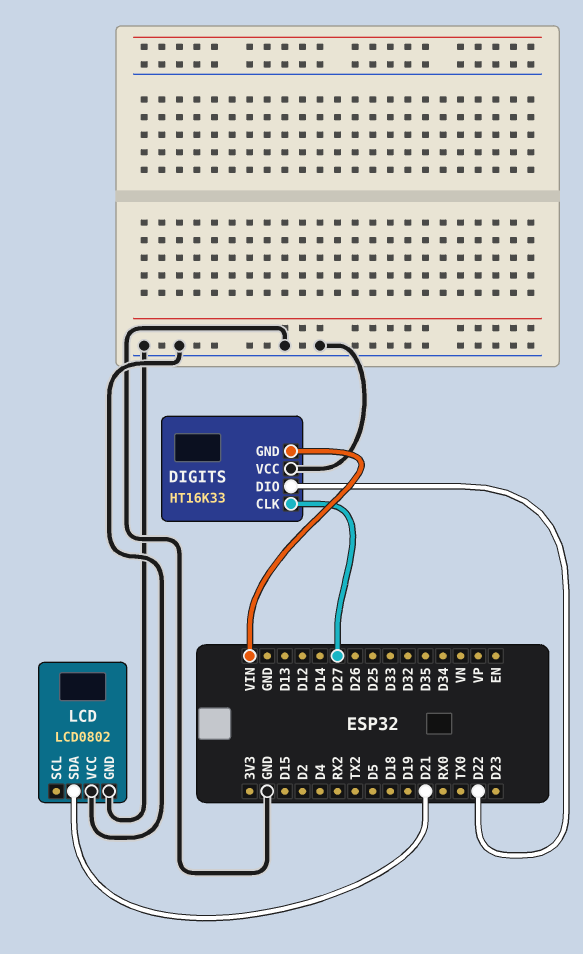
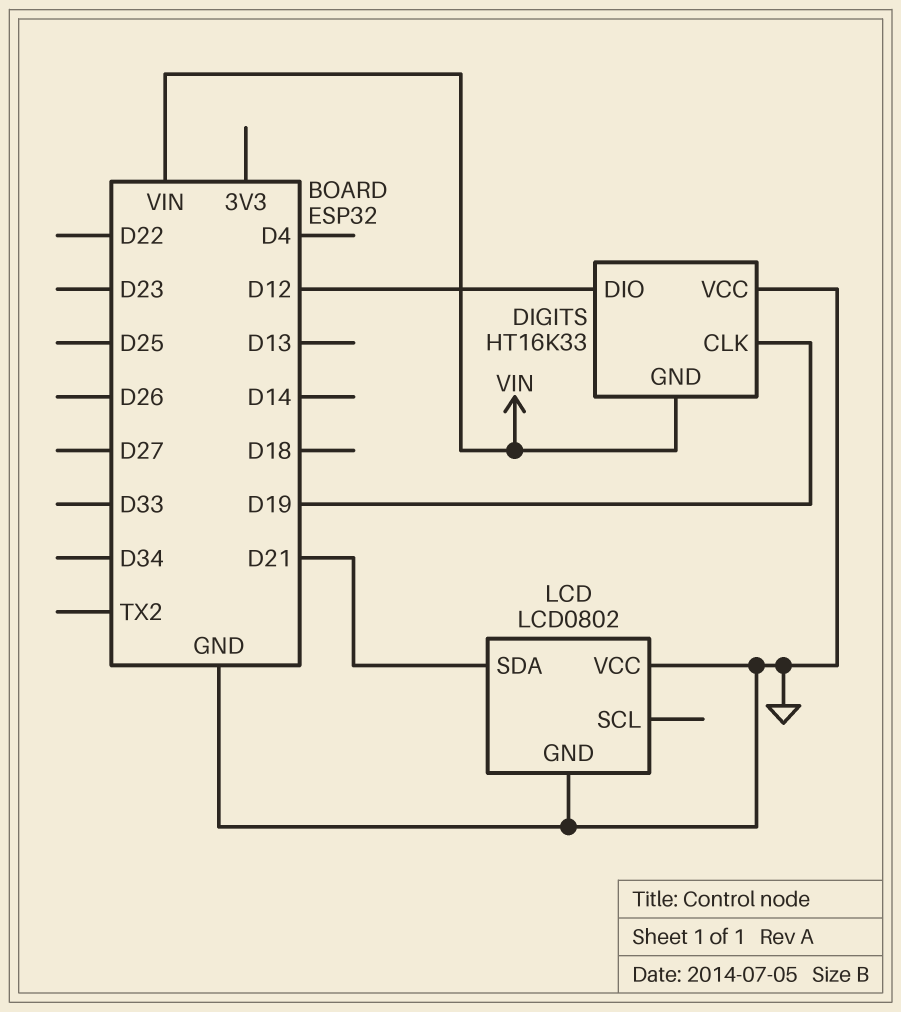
DIGITS pin CLK: D27 -> D19
DIGITS pin DIO: D22 -> D12

